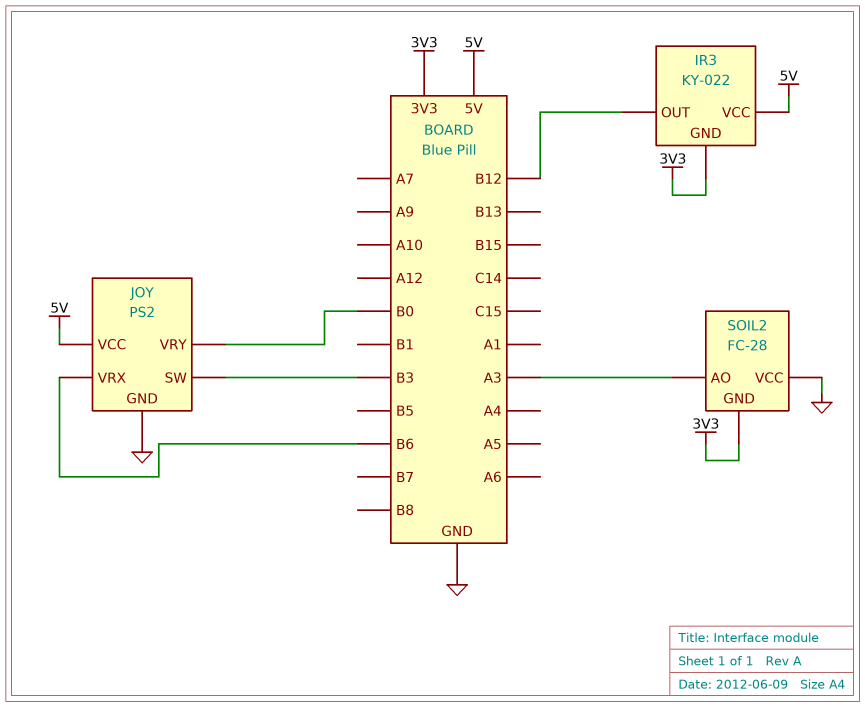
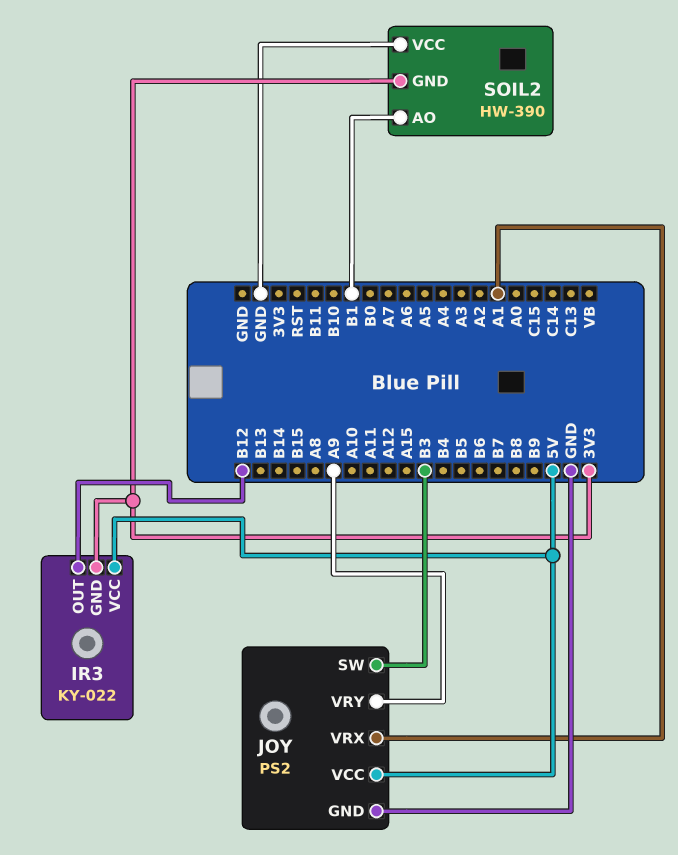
JOY pin VRX: B6 -> A1
JOY pin VRY: B0 -> A9
SOIL2: FC-28 -> HW-390
SOIL2 pin AO: A3 -> B1

